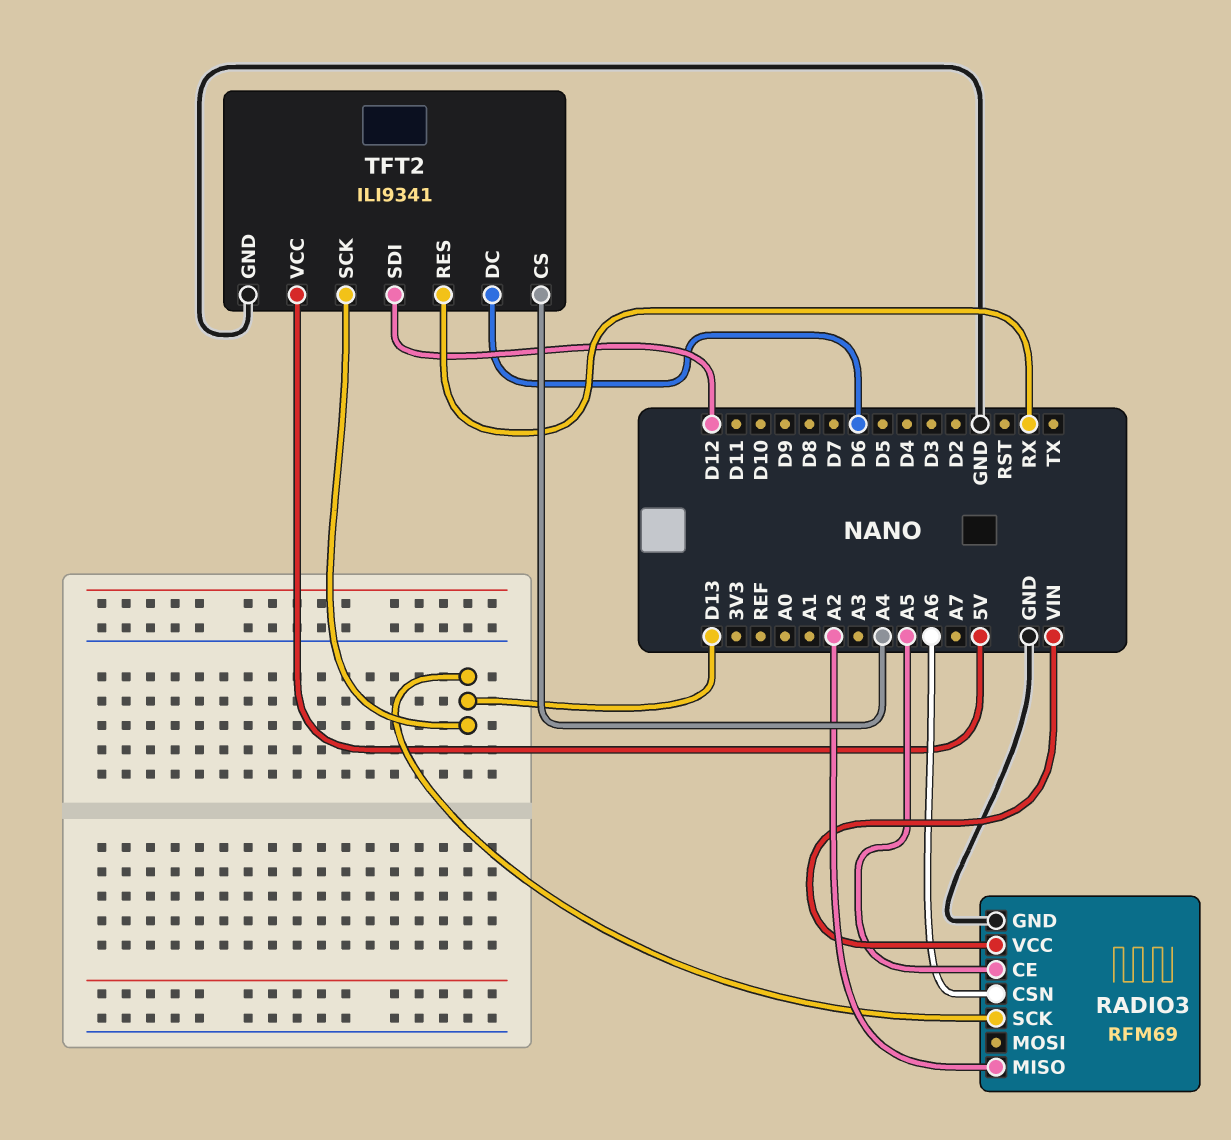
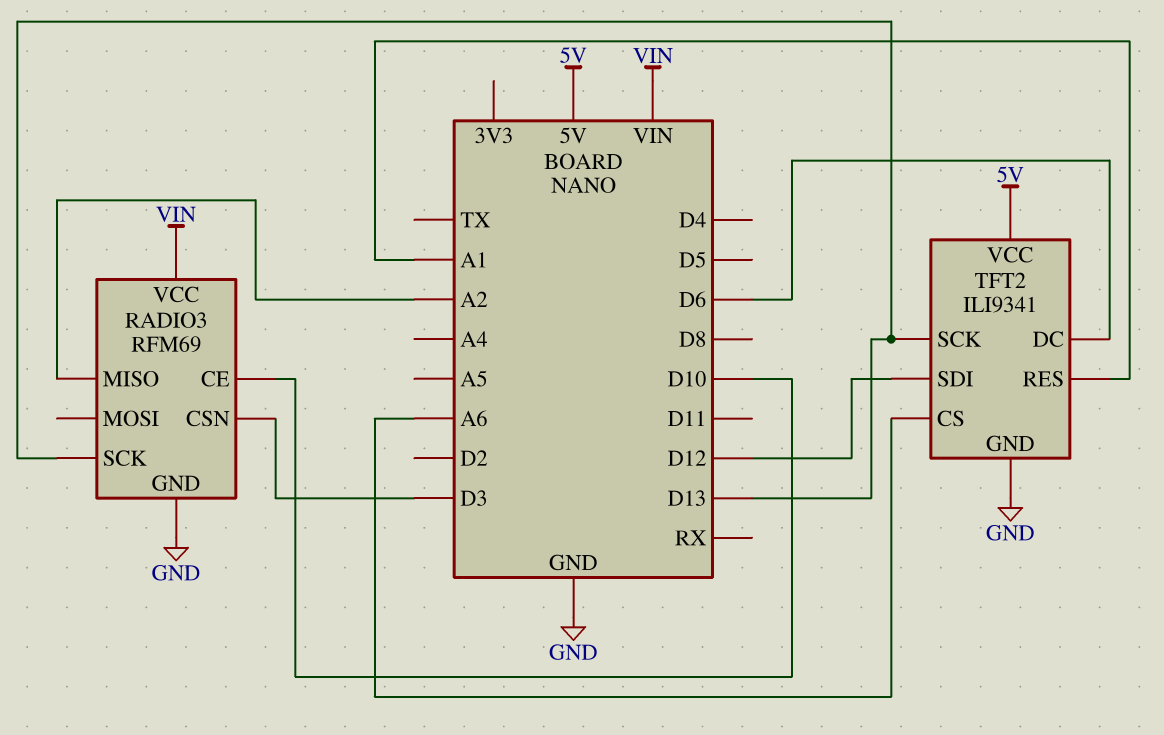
RADIO3 pin CE: A5 -> D10
RADIO3 pin CSN: A6 -> D3
TFT2 pin CS: A4 -> A6
TFT2 pin RES: RX -> A1

